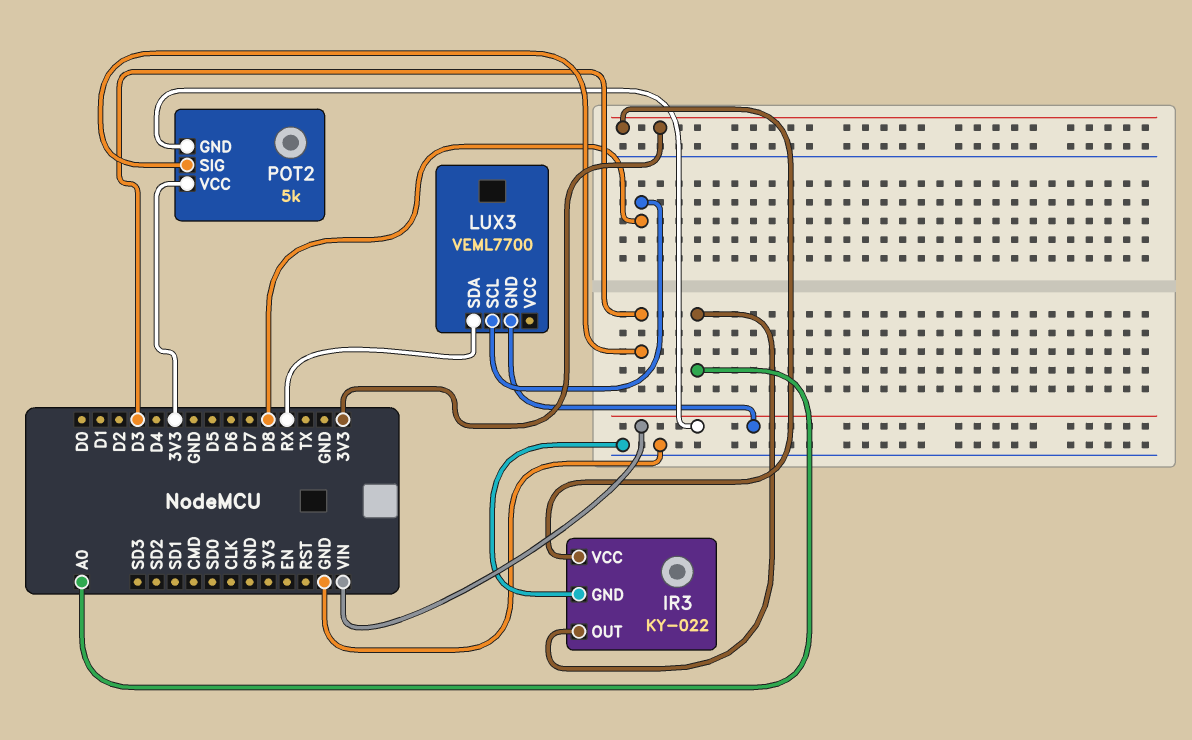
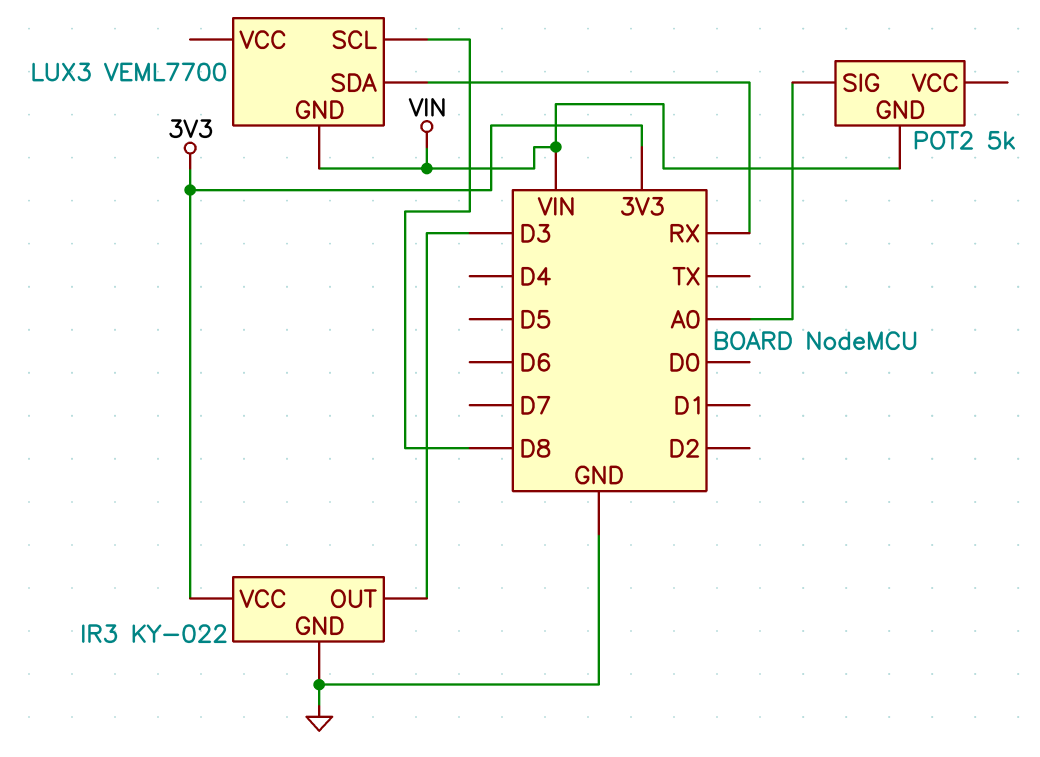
IR3 pin OUT: A0 -> D3
POT2 pin SIG: D3 -> A0
POT2 pin VCC: 3V3 -> none

